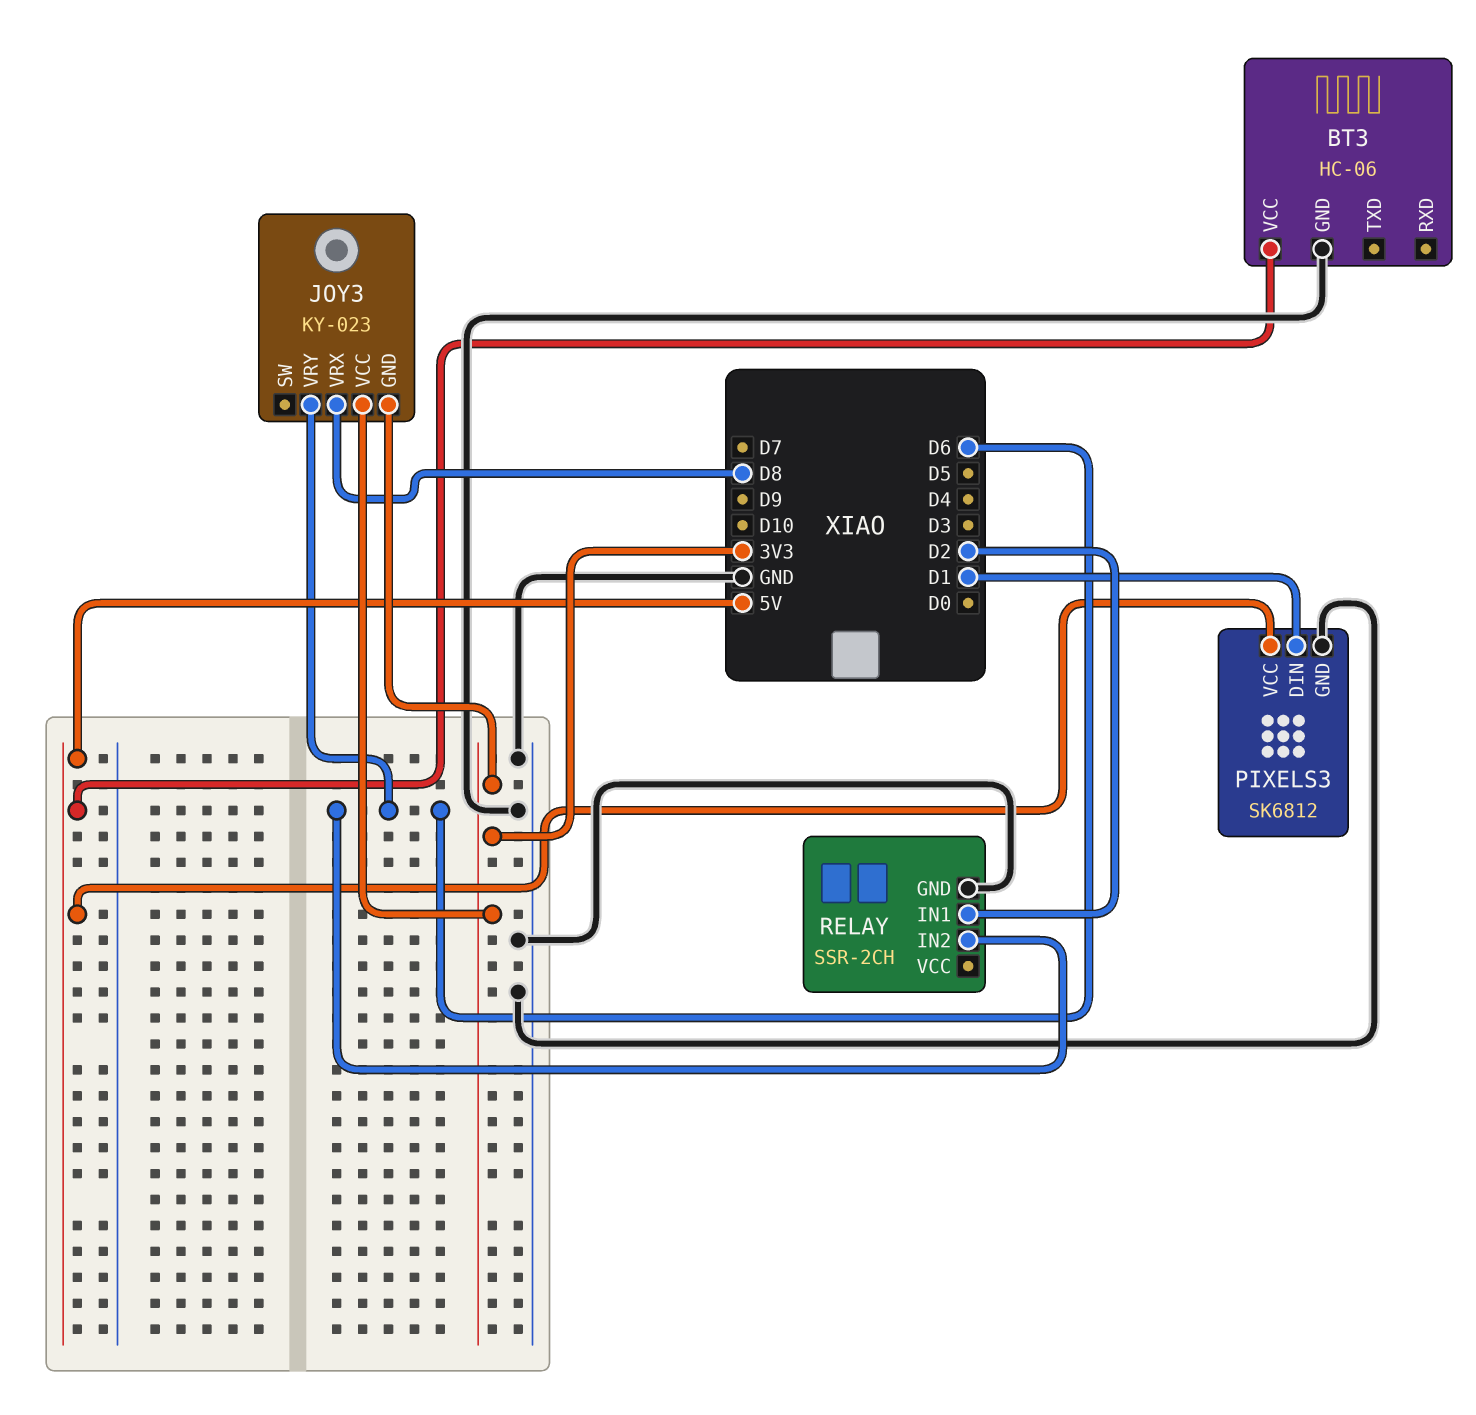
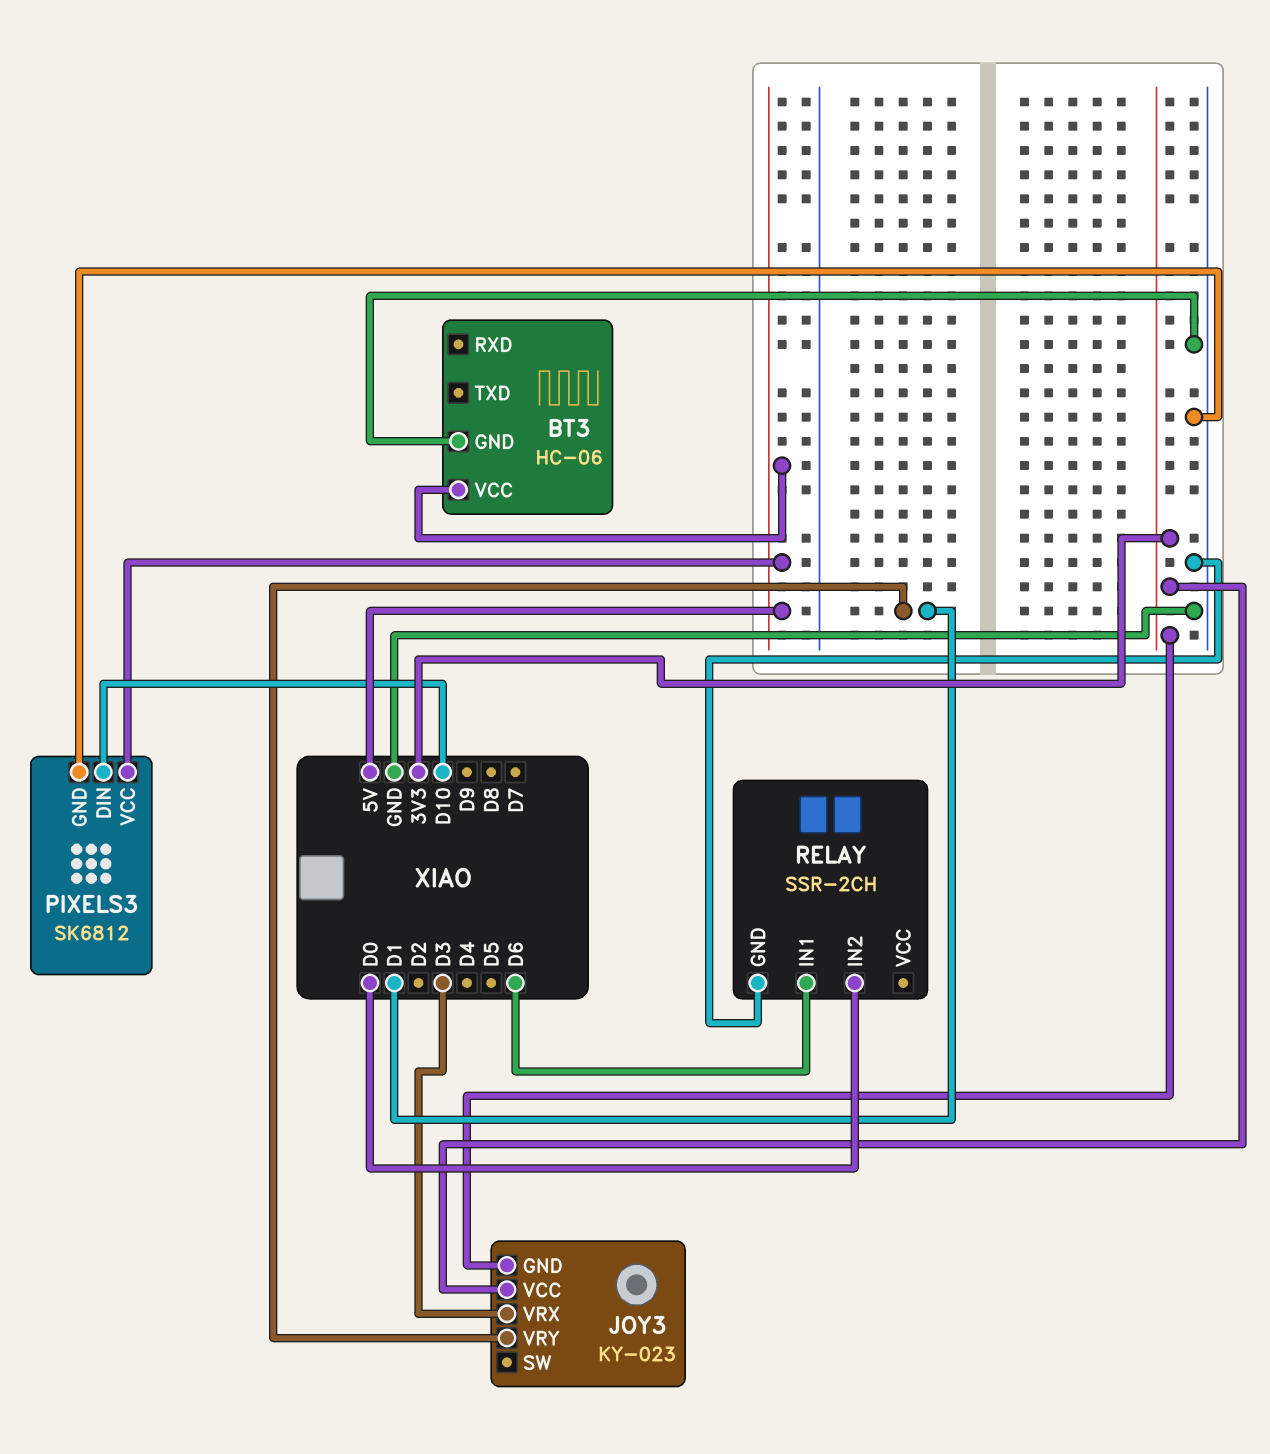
JOY3 pin VRX: D8 -> D3
JOY3 pin VRY: D6 -> D1
PIXELS3 pin DIN: D1 -> D10
RELAY pin IN1: D2 -> D6
RELAY pin IN2: D6 -> D0

